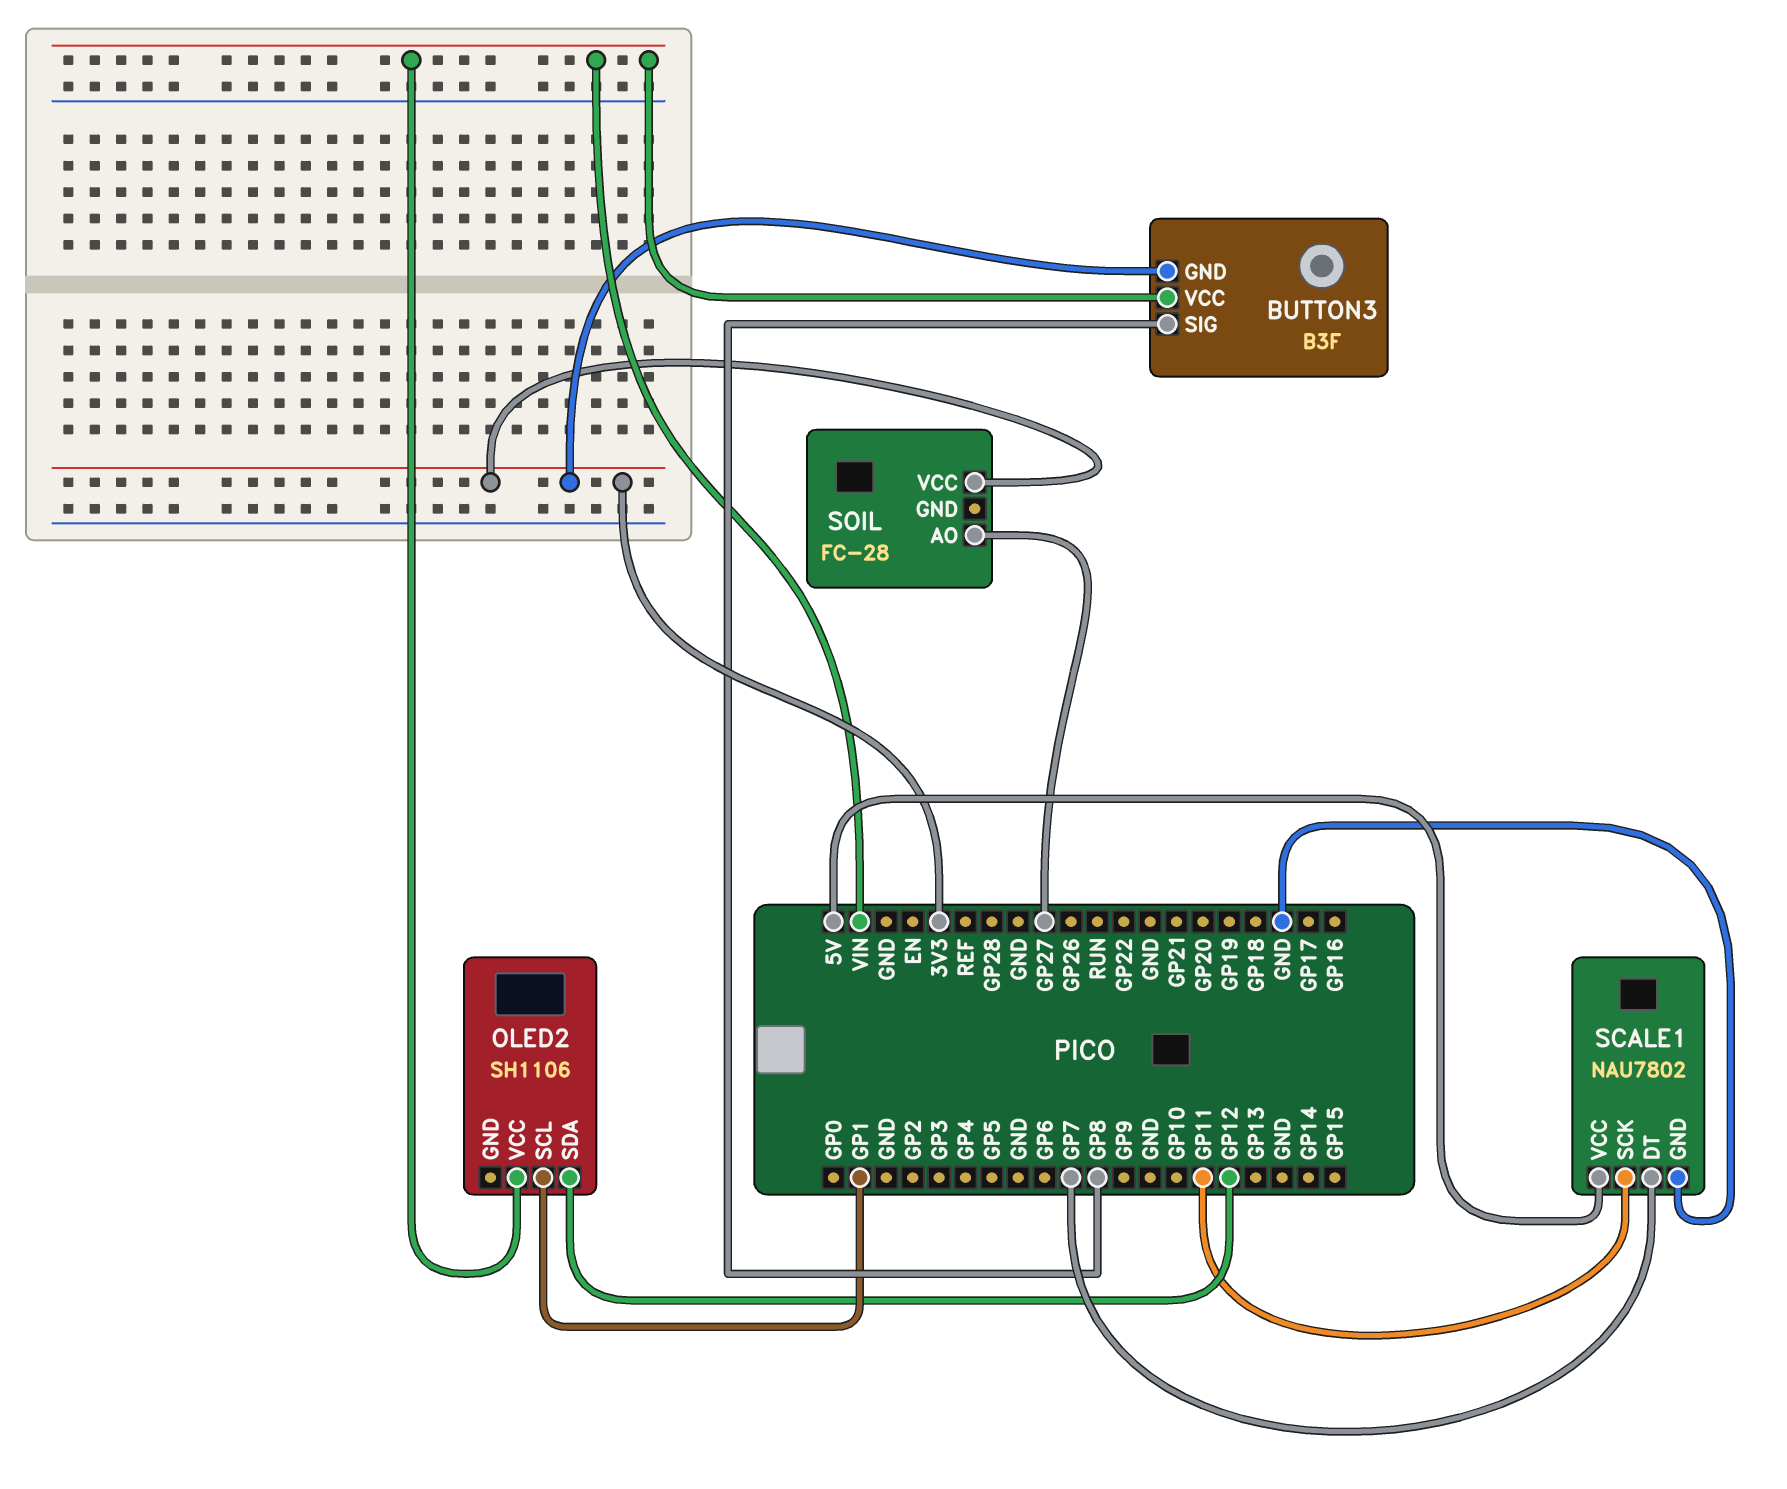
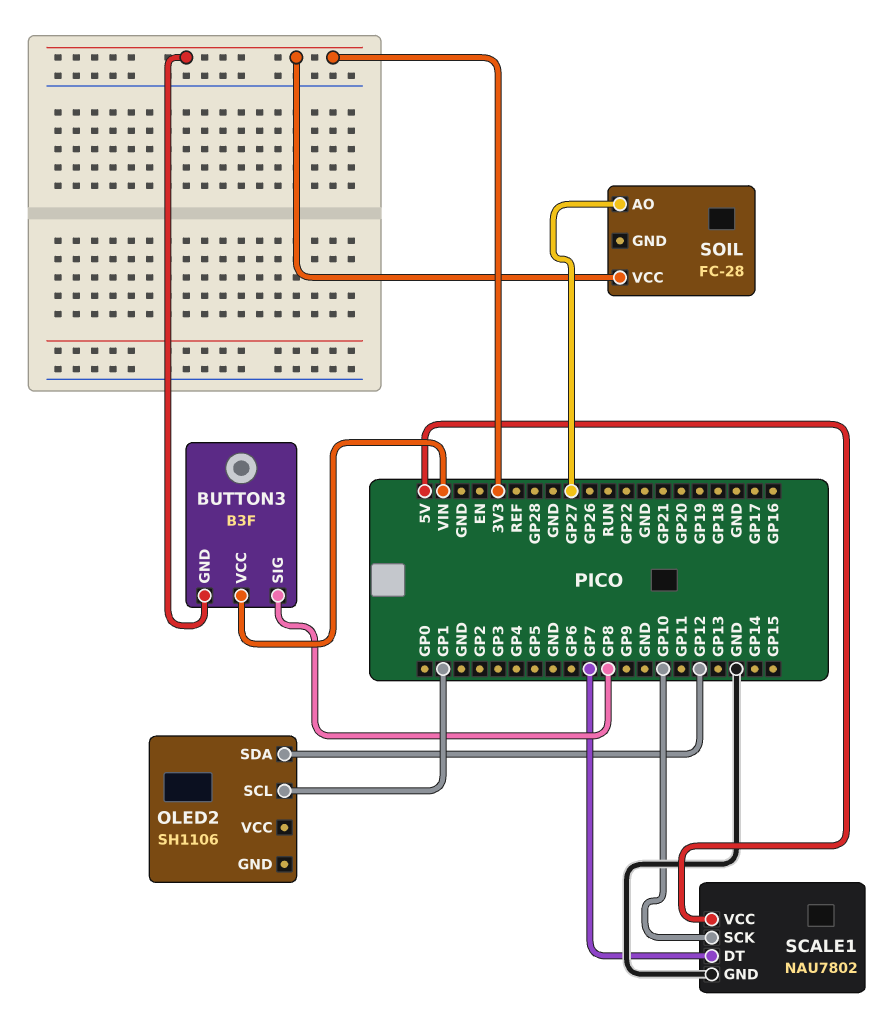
OLED2 pin VCC: VIN -> none
SCALE1 pin SCK: GP11 -> GP10

